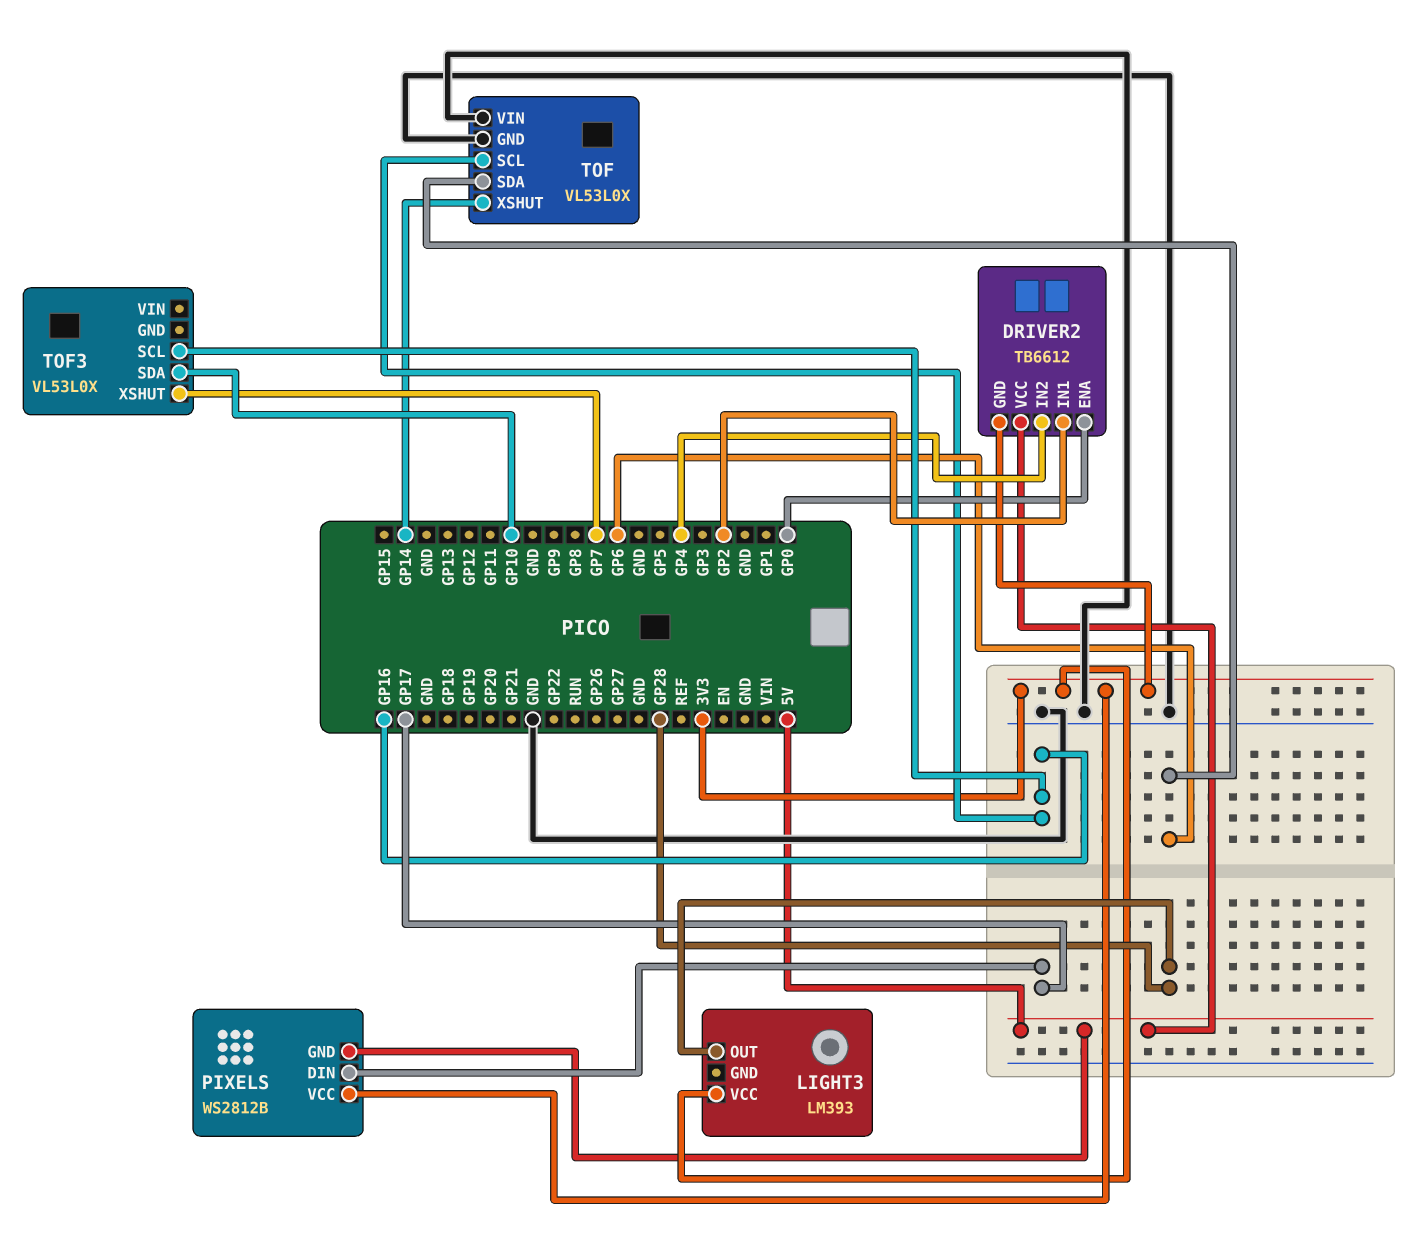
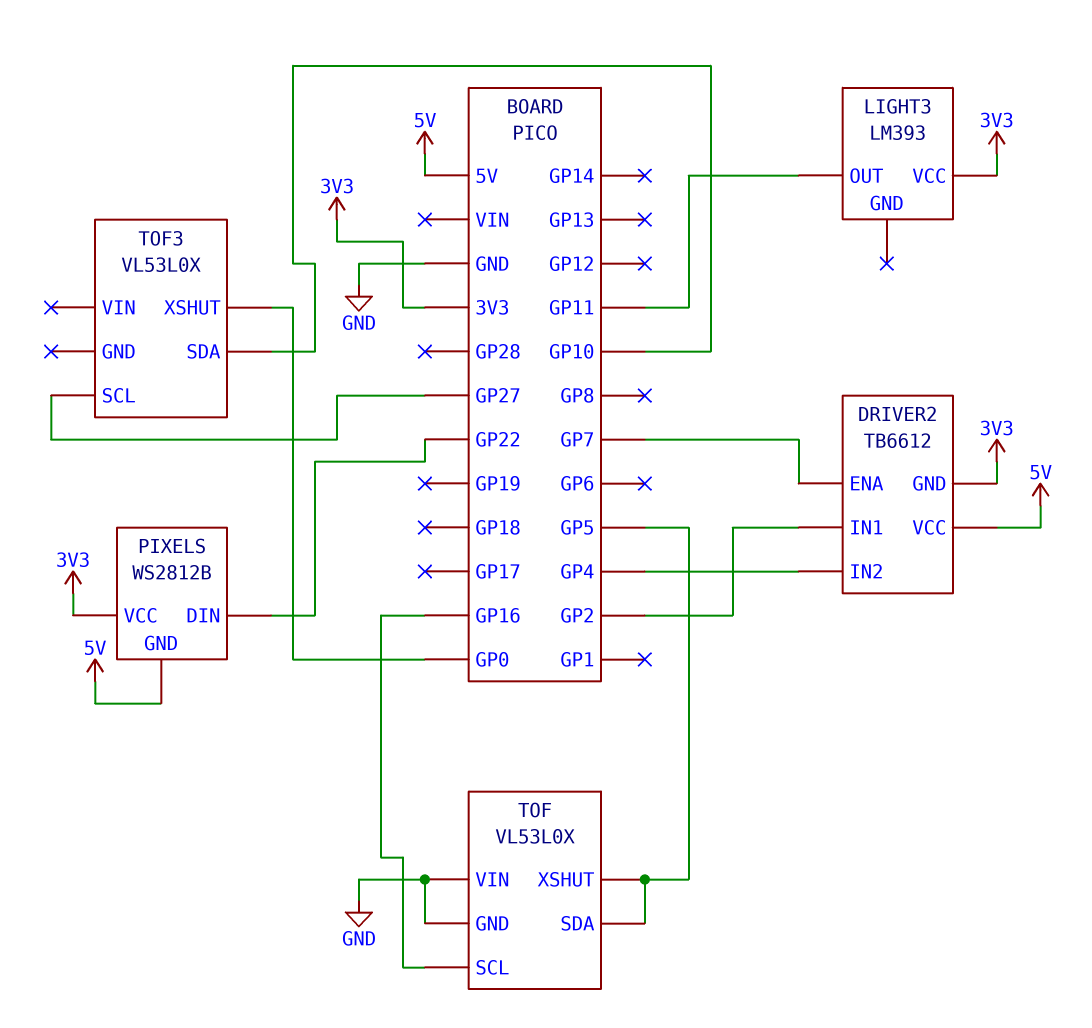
DRIVER2 pin ENA: GP0 -> GP7
LIGHT3 pin OUT: GP28 -> GP11
PIXELS pin DIN: GP17 -> GP22
TOF pin SDA: GP6 -> GP5
TOF pin XSHUT: GP14 -> GP5
TOF3 pin SCL: GP16 -> GP27
TOF3 pin XSHUT: GP7 -> GP0

